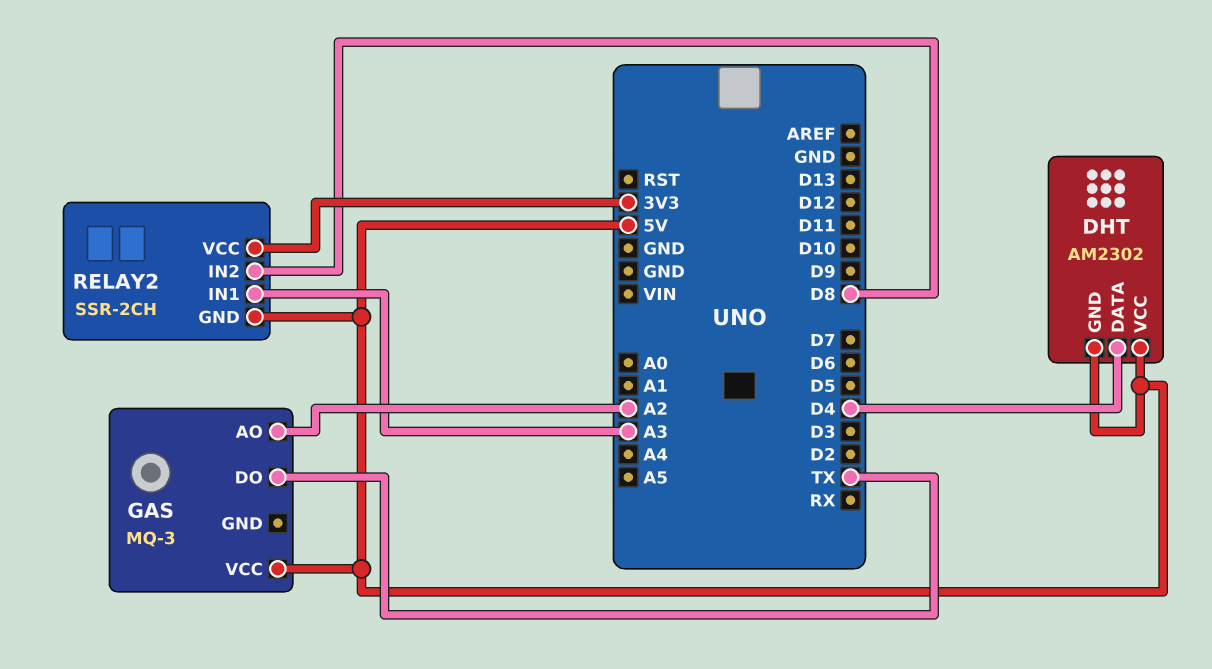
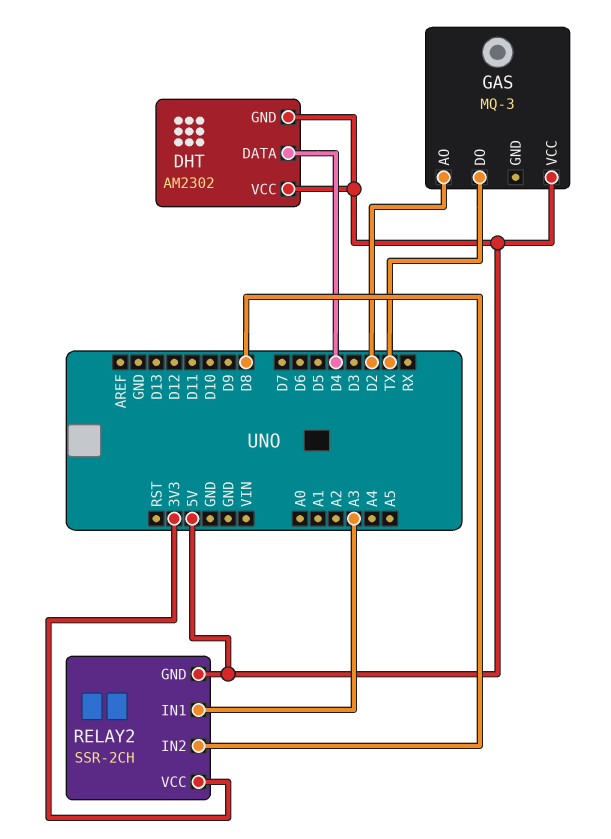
GAS pin AO: A2 -> D2

